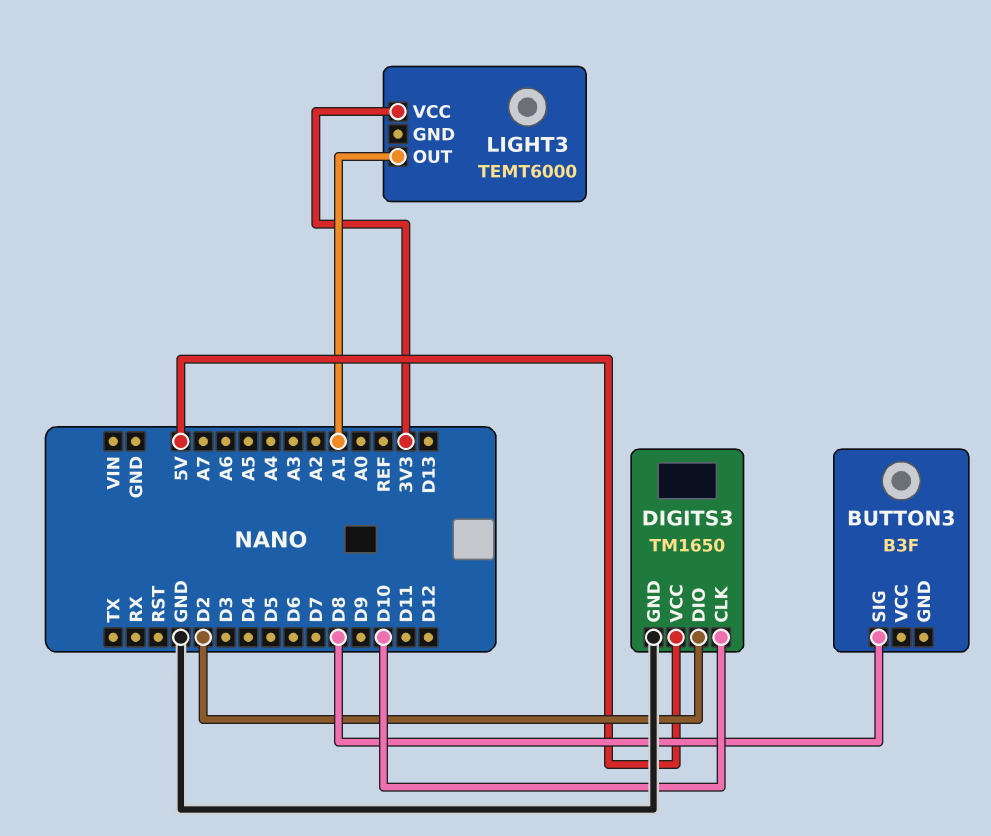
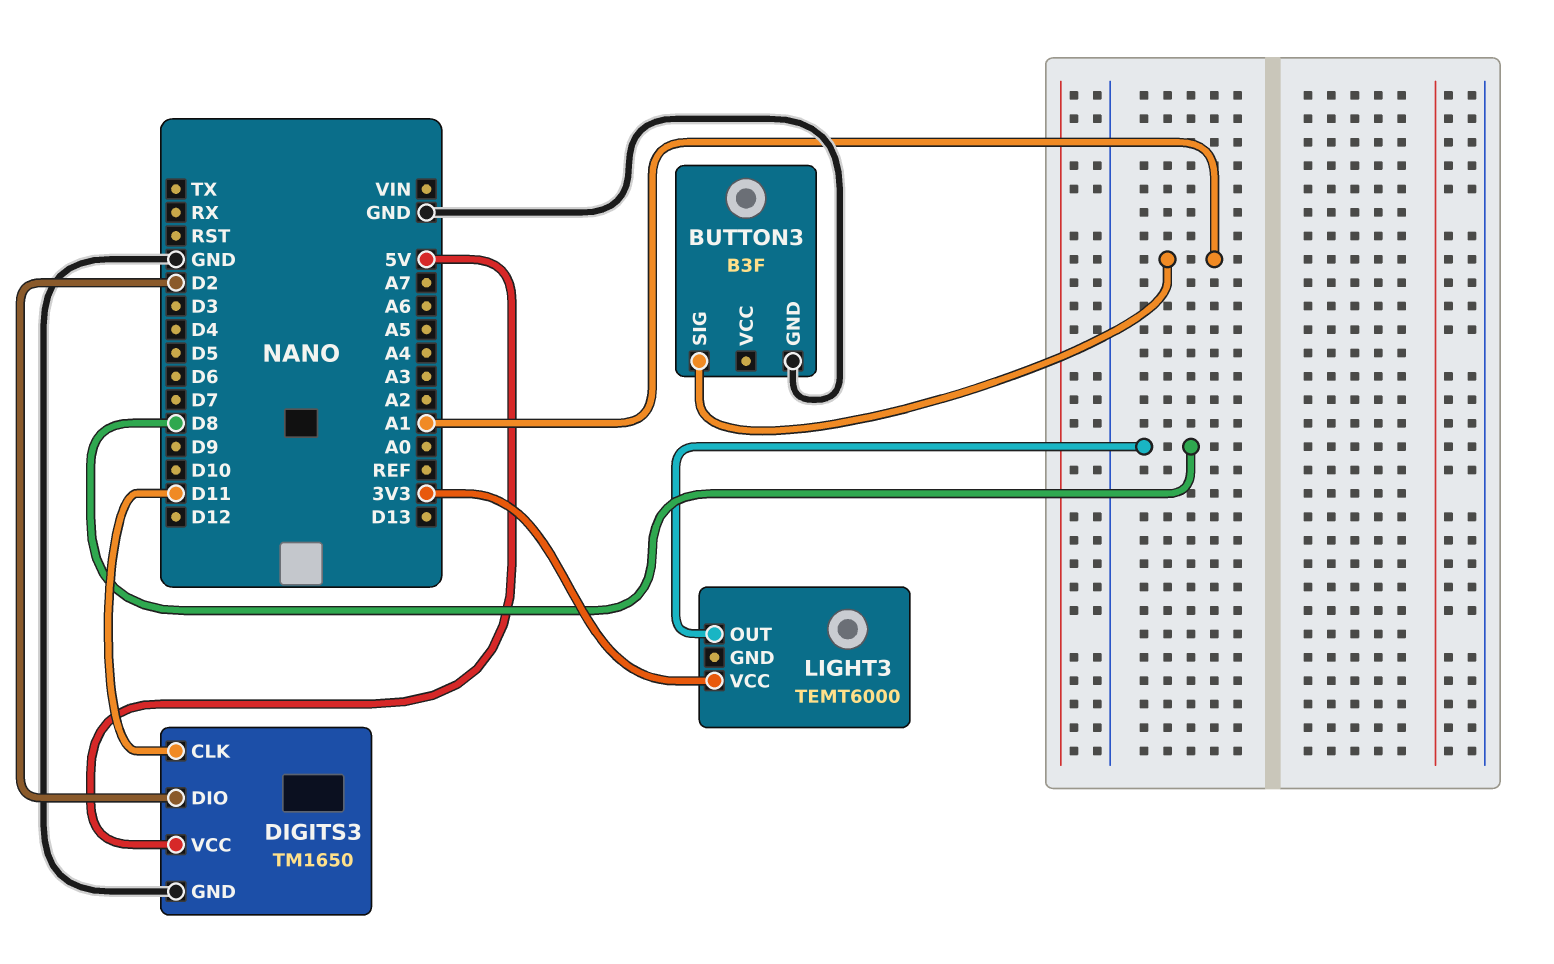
BUTTON3 pin GND: none -> GND
BUTTON3 pin SIG: D8 -> A1
DIGITS3 pin CLK: D10 -> D11
LIGHT3 pin OUT: A1 -> D8

